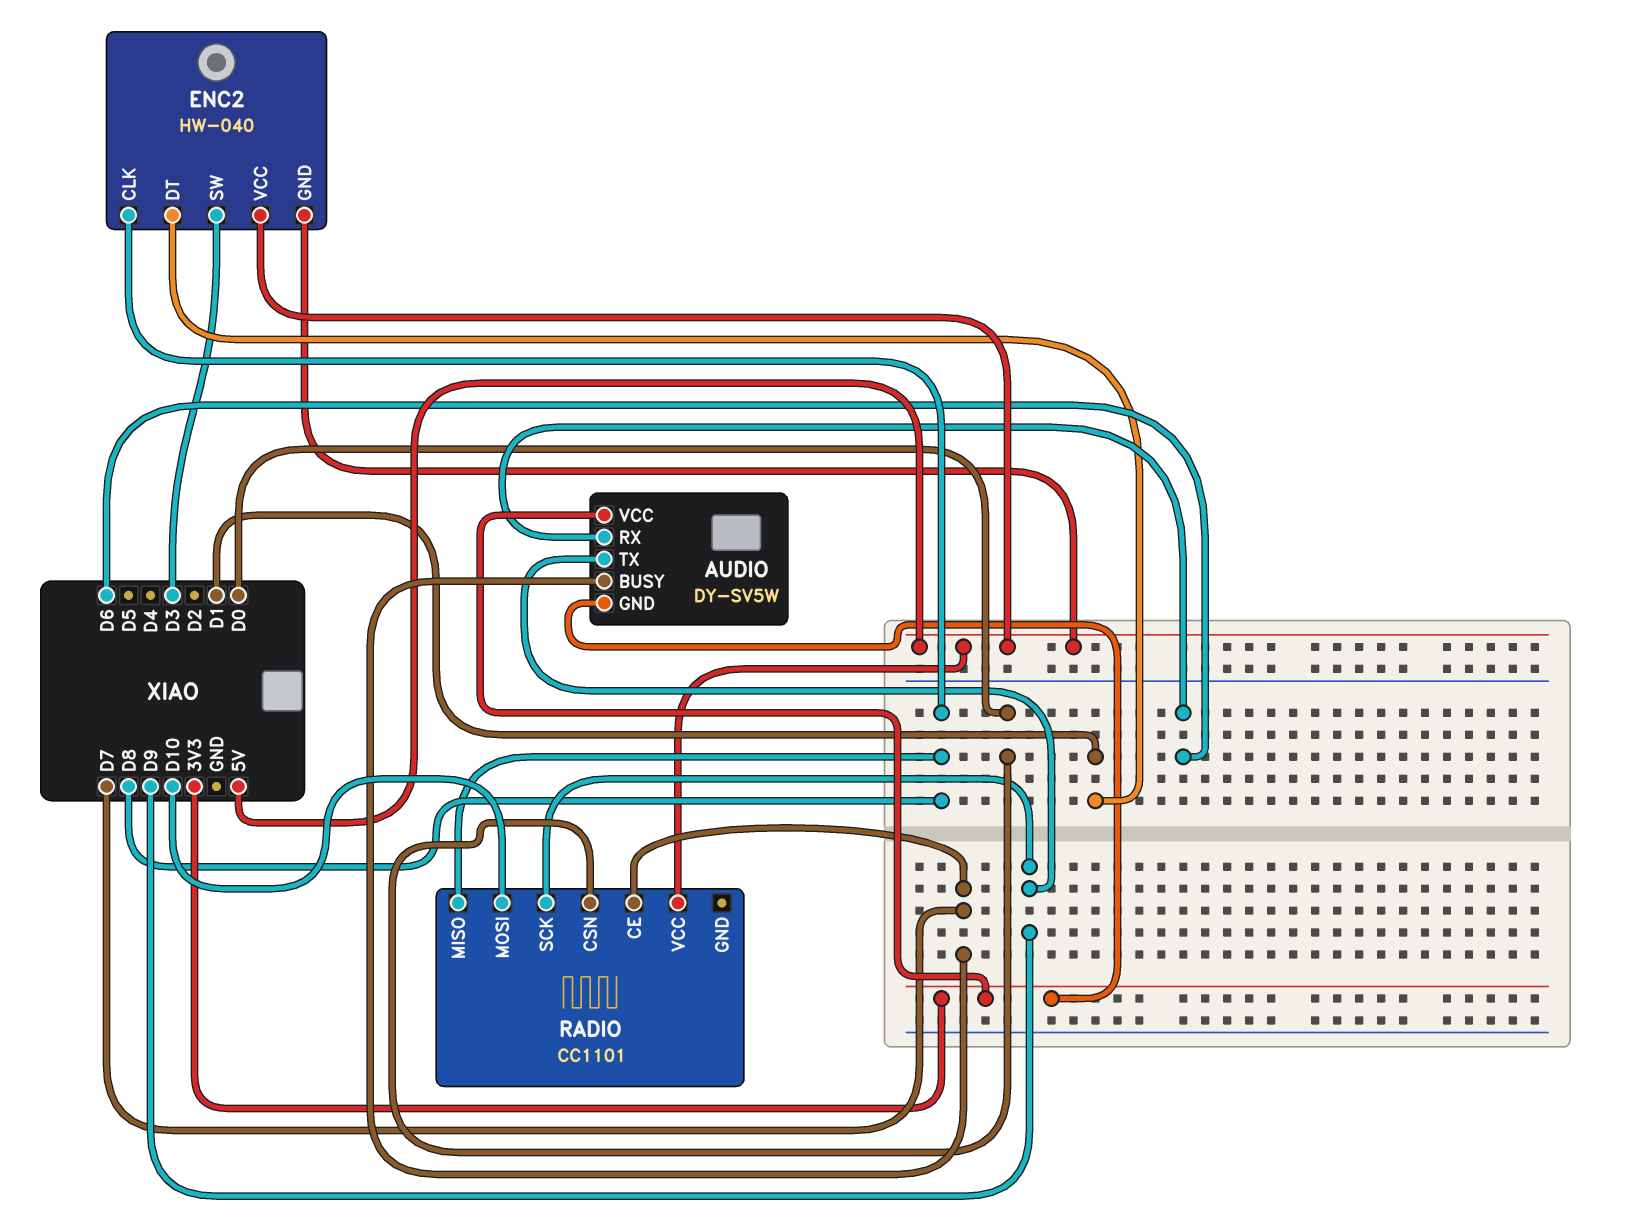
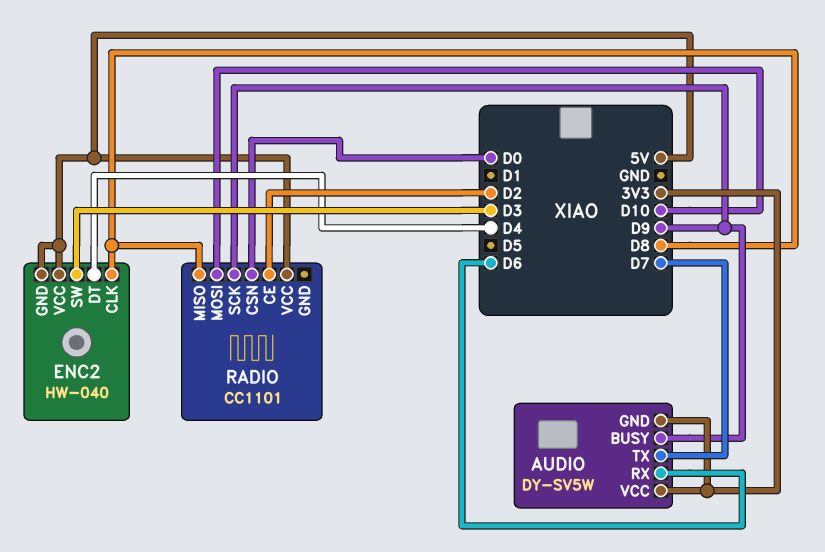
AUDIO pin BUSY: D7 -> D9
AUDIO pin TX: D9 -> D7
ENC2 pin DT: D1 -> D4
RADIO pin CE: D7 -> D2

